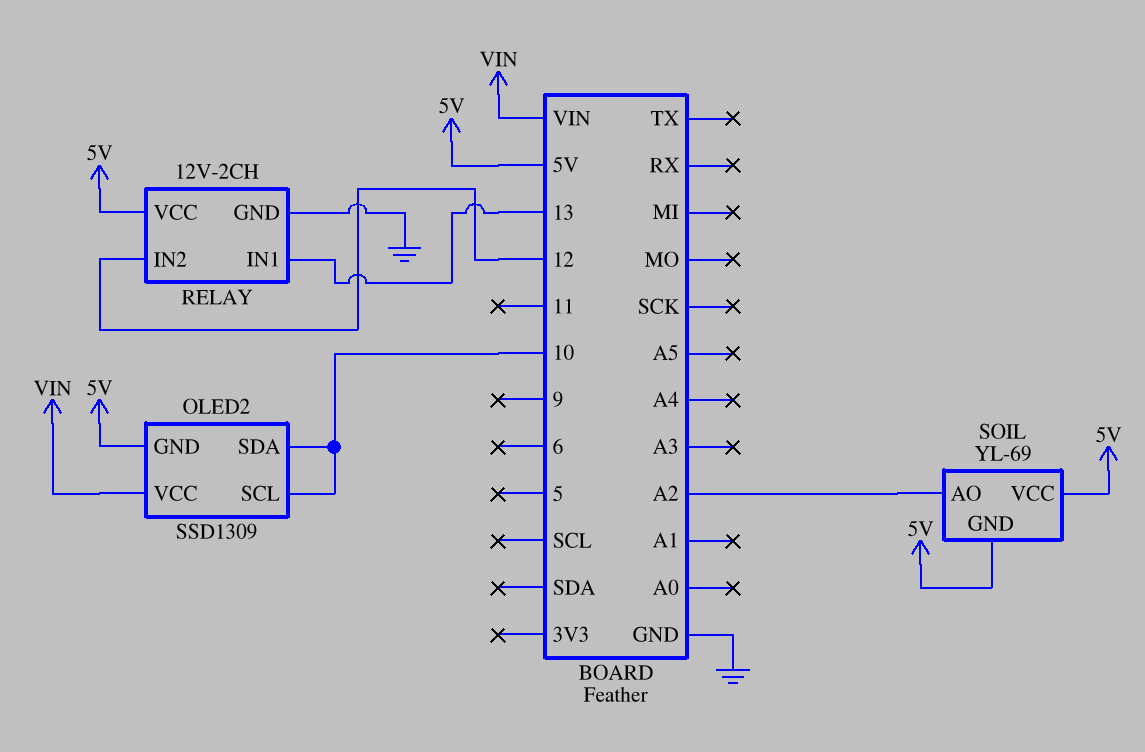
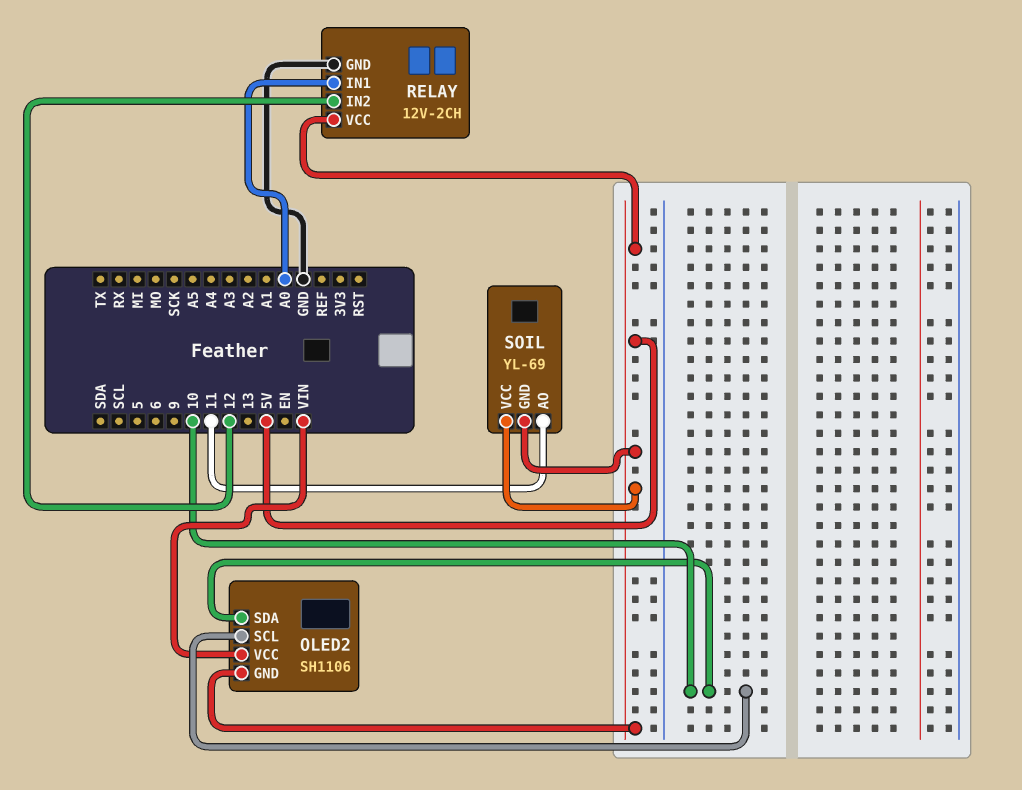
OLED2: SSD1309 -> SH1106
RELAY pin IN1: 13 -> A0
SOIL pin AO: A2 -> 11

